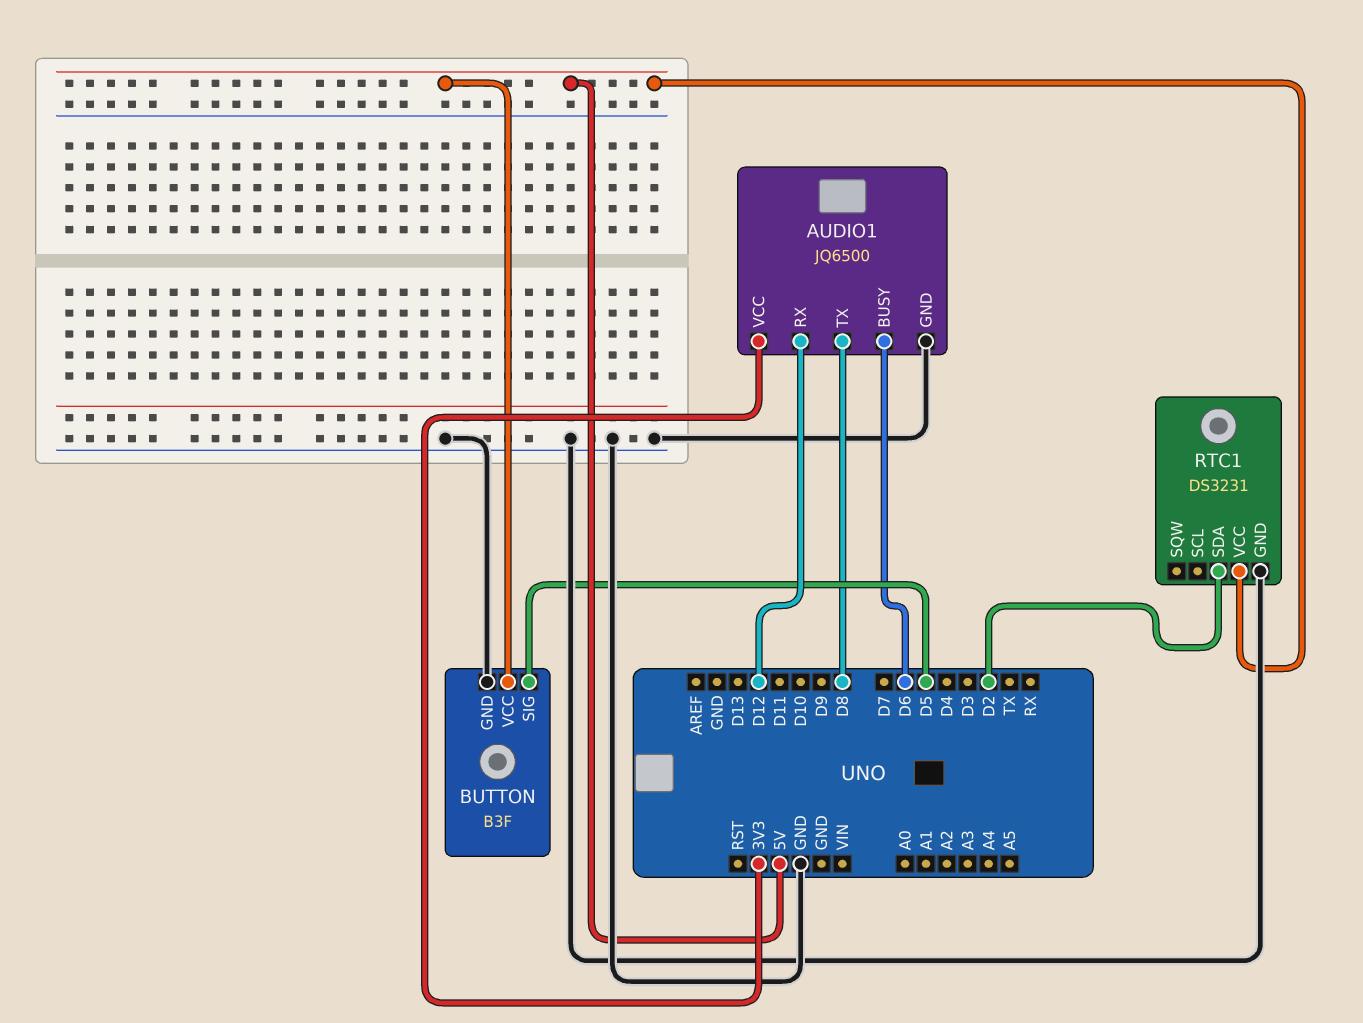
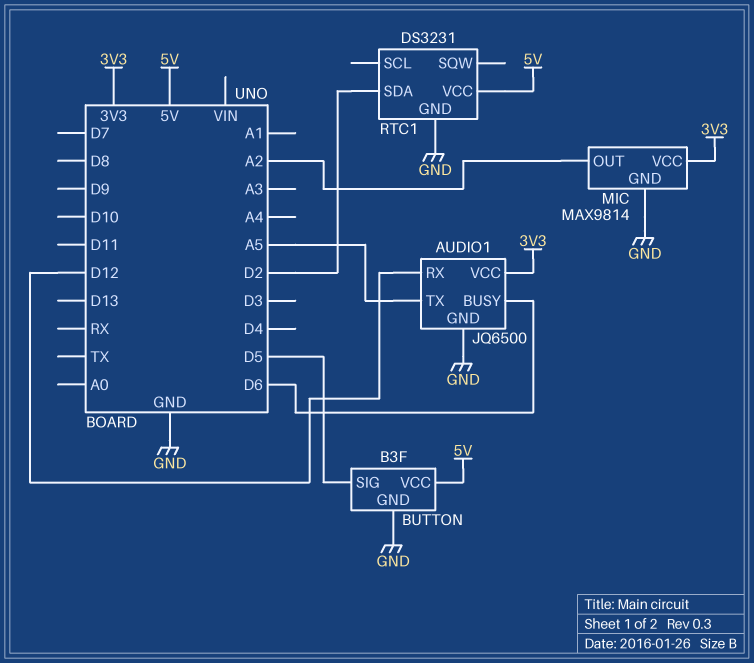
AUDIO1 pin TX: D8 -> A5
MIC: none -> MAX9814
MIC pin GND: none -> GND
MIC pin OUT: none -> A2
MIC pin VCC: none -> 3V3

